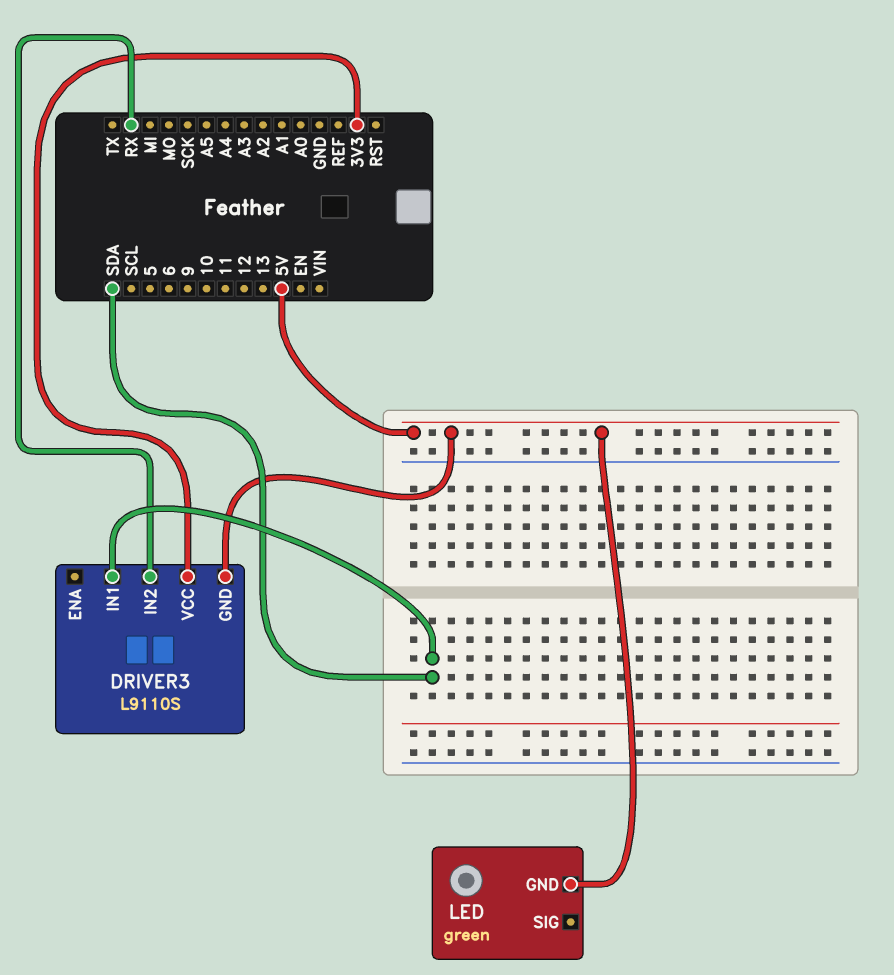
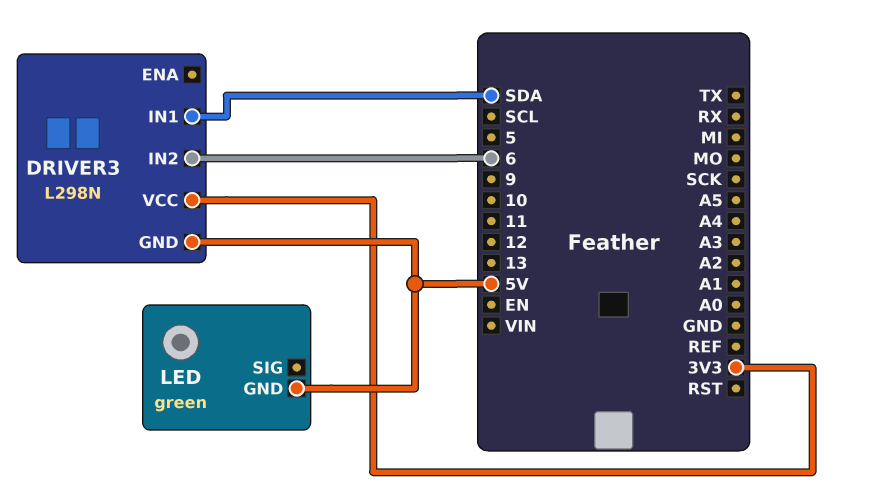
DRIVER3: L9110S -> L298N
DRIVER3 pin IN2: RX -> 6

